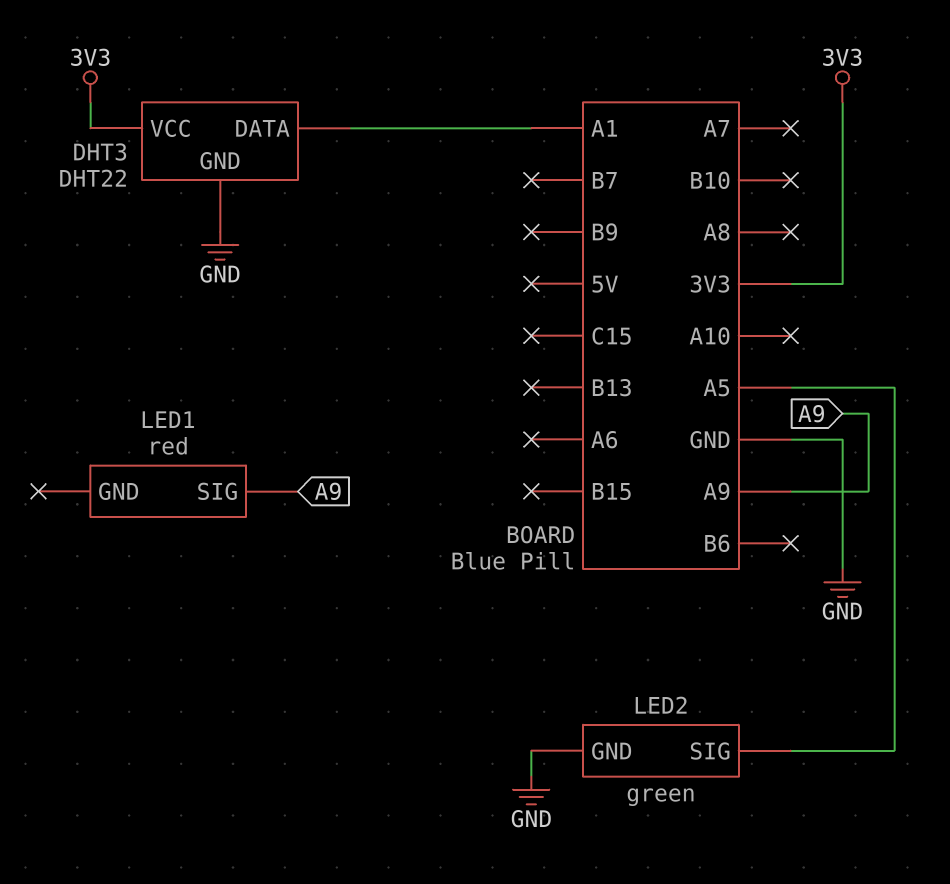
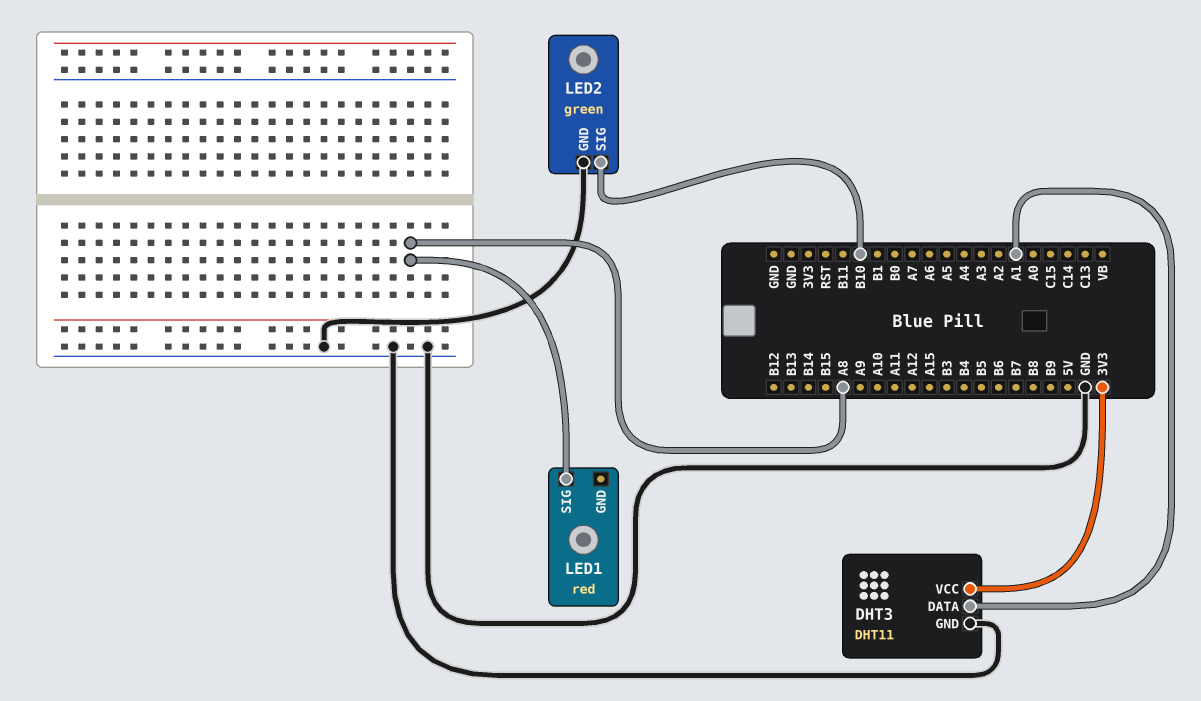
DHT3: DHT22 -> DHT11
LED1 pin SIG: A9 -> A8
LED2 pin SIG: A5 -> B10

